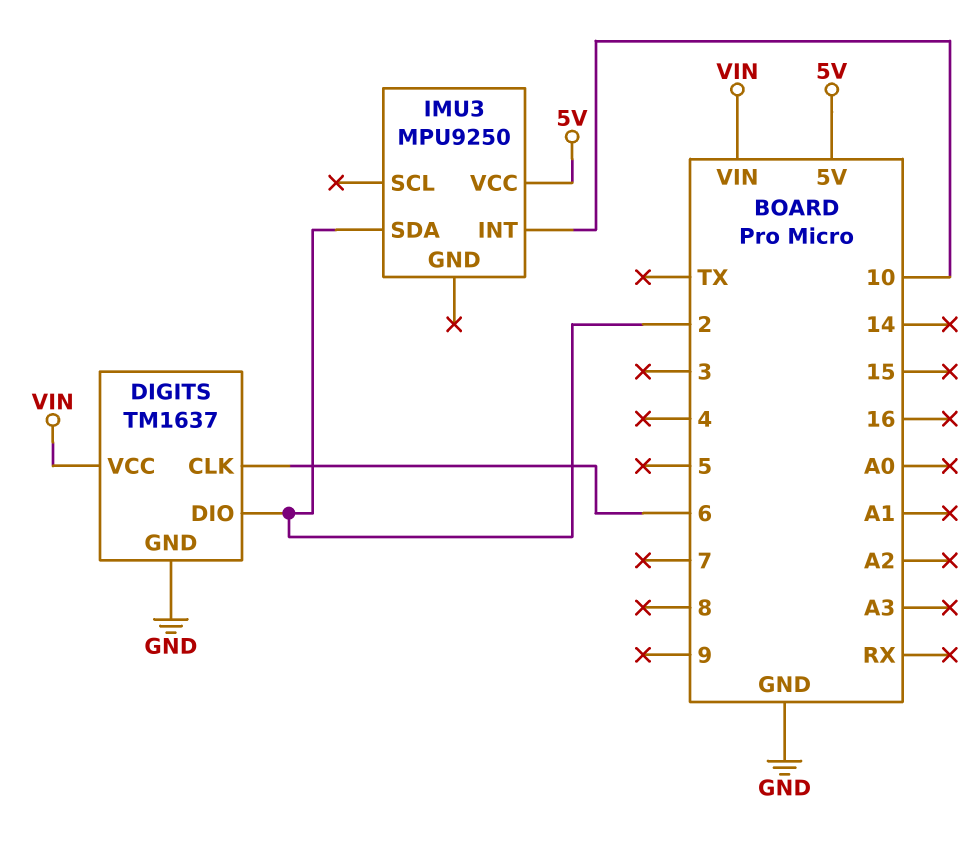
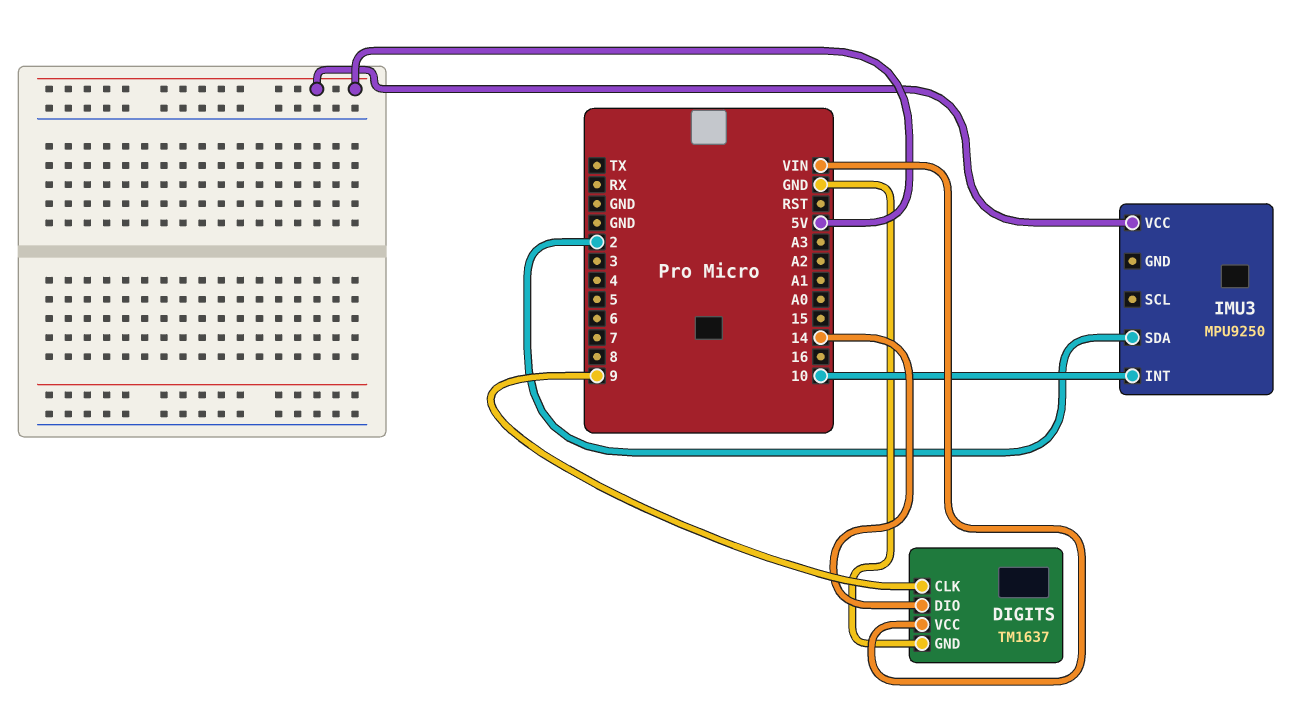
DIGITS pin CLK: 6 -> 9
DIGITS pin DIO: 2 -> 14

